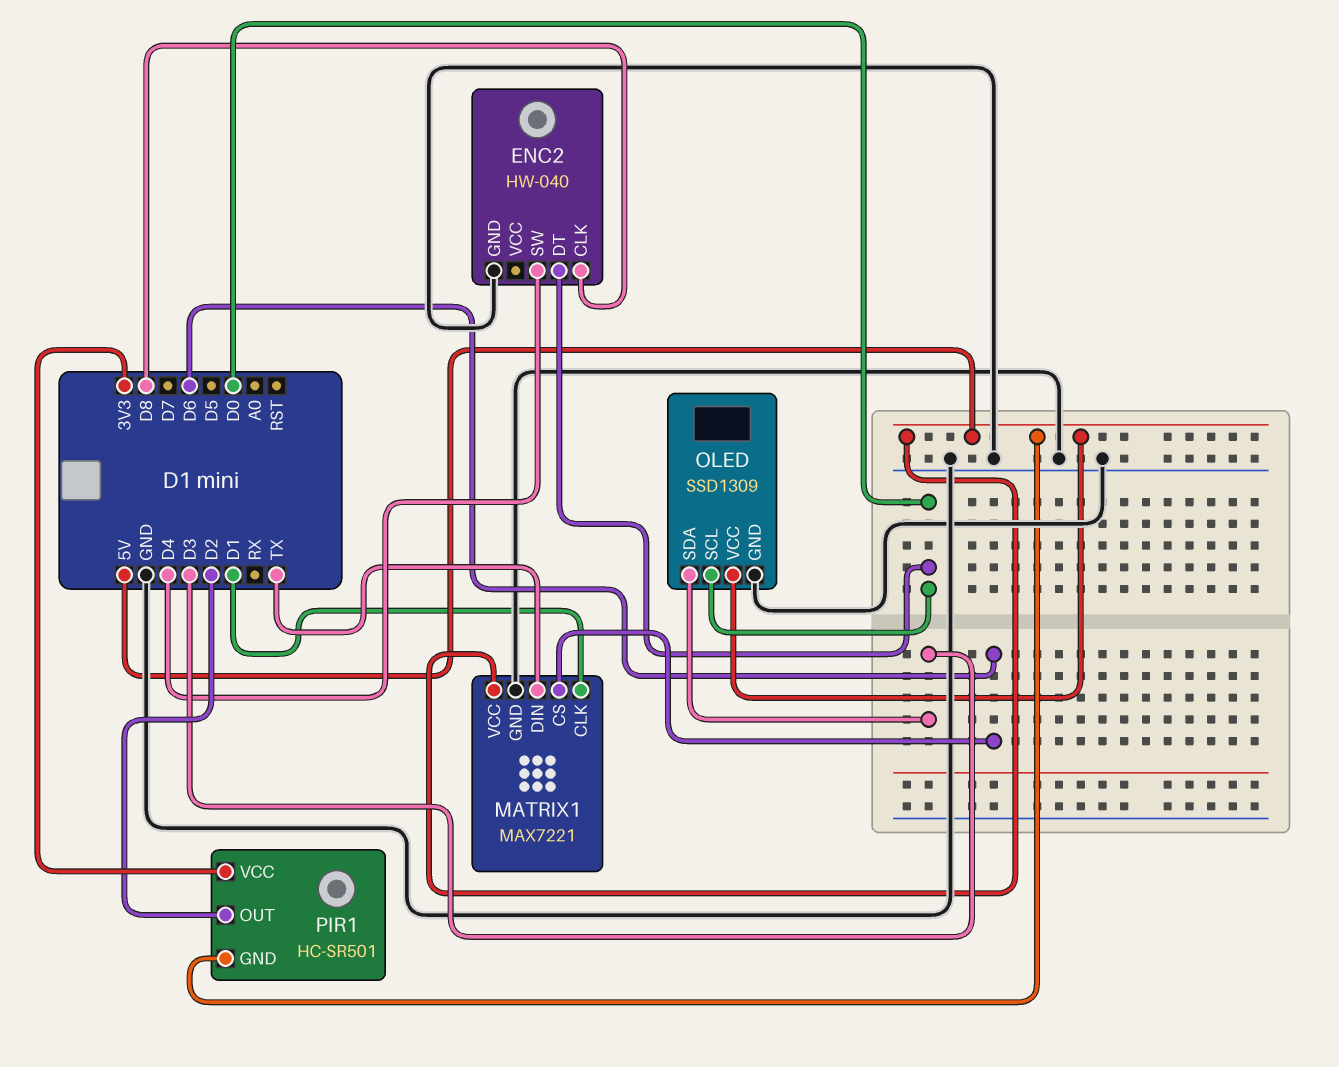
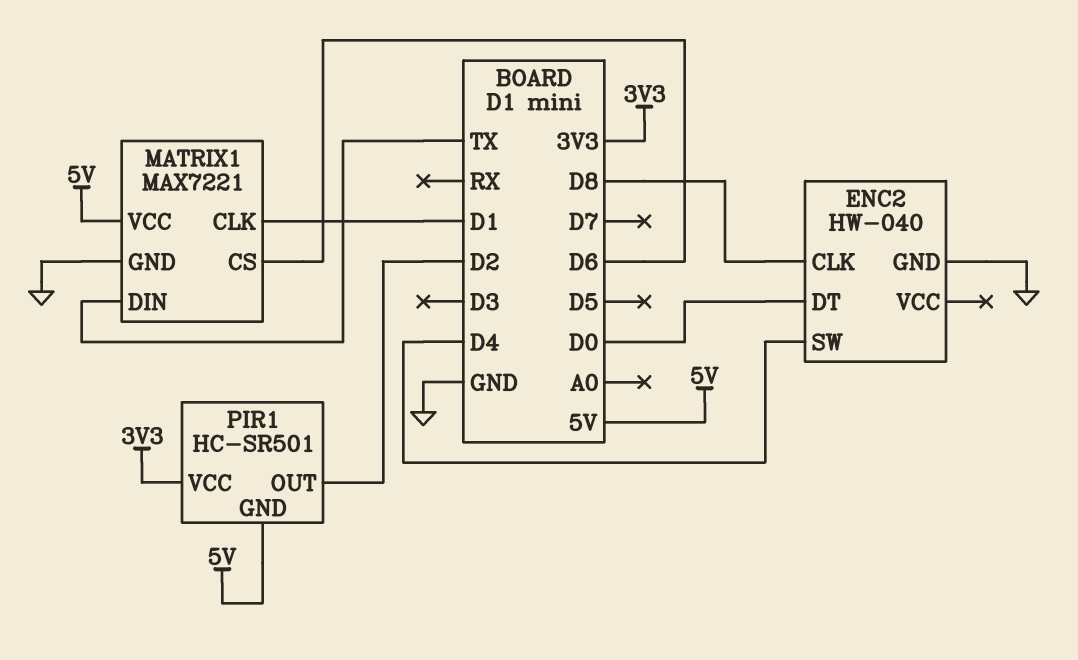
OLED: SSD1309 -> none
OLED pin GND: GND -> none
OLED pin SCL: D0 -> none
OLED pin SDA: D3 -> none
OLED pin VCC: 5V -> none

